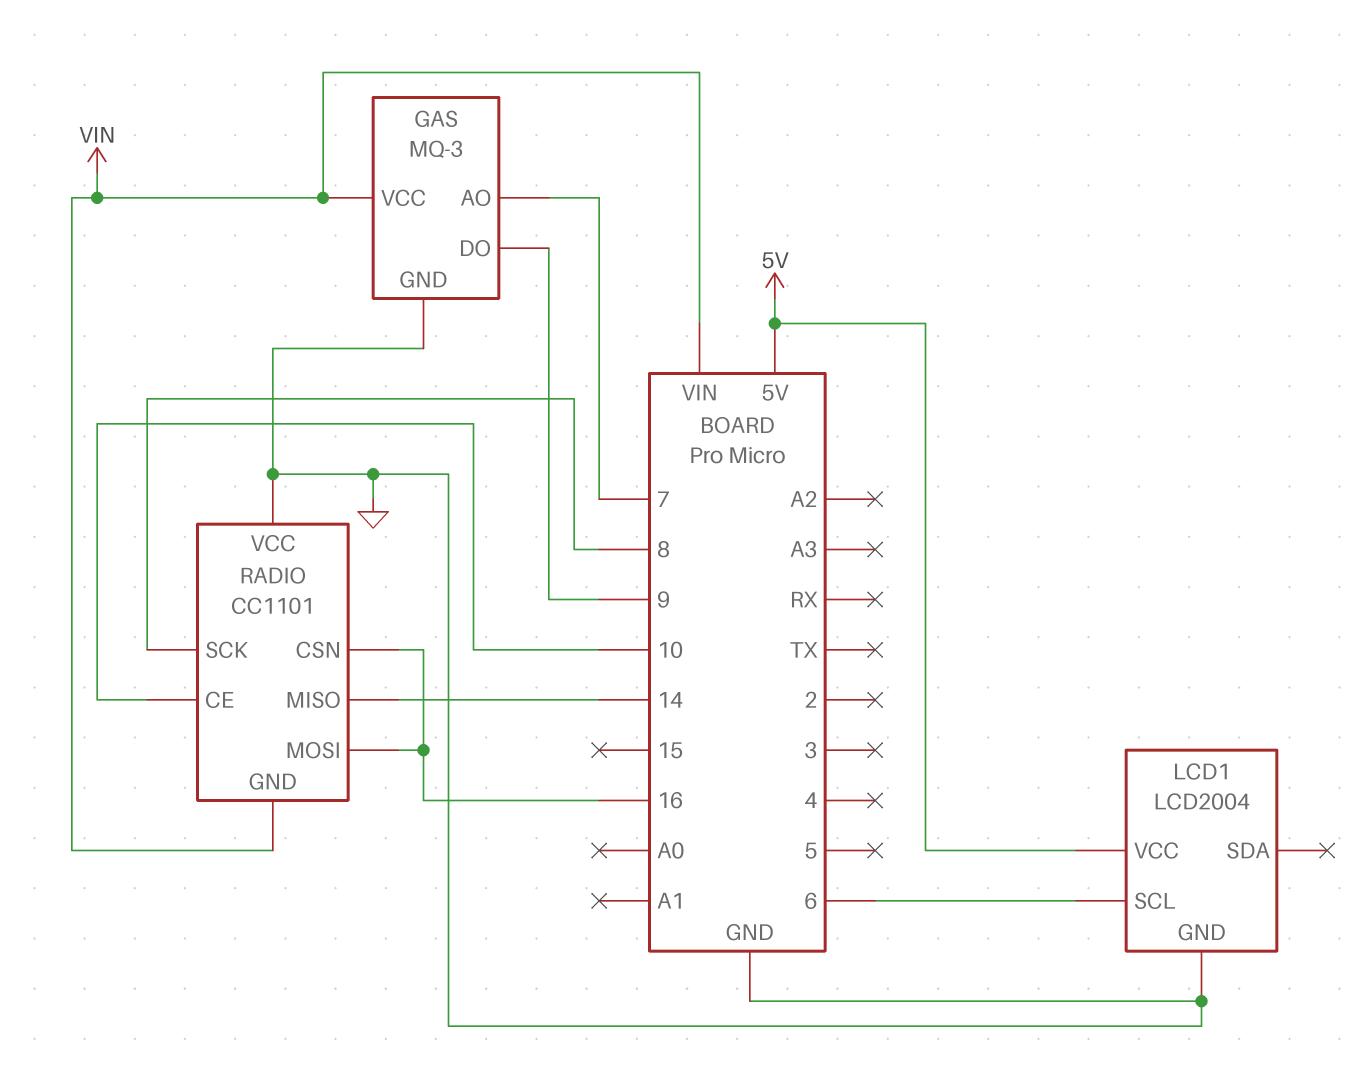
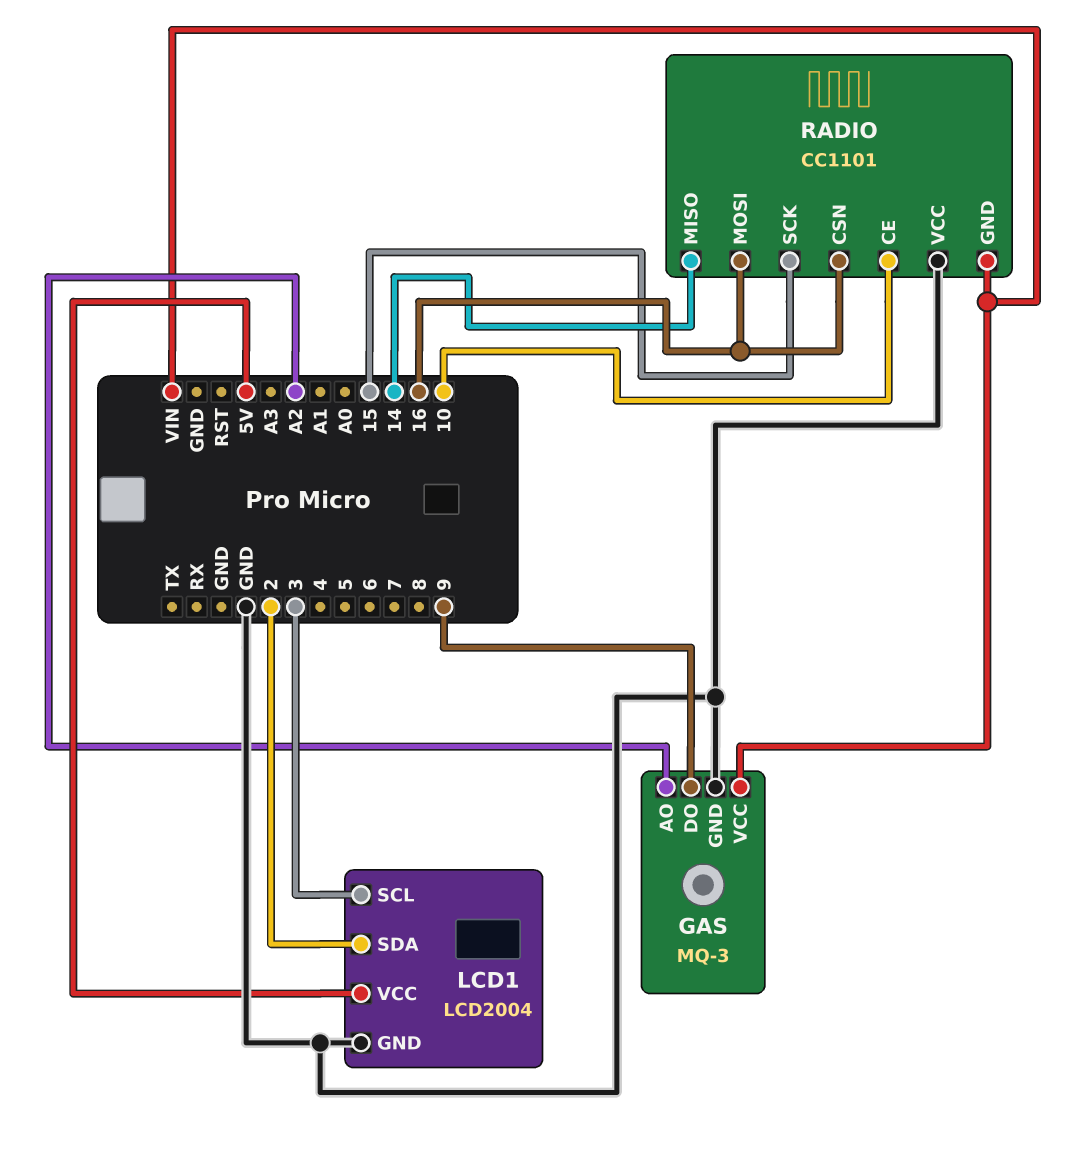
GAS pin AO: 7 -> A2
LCD1 pin SCL: 6 -> 3
LCD1 pin SDA: none -> 2
RADIO pin SCK: 8 -> 15

